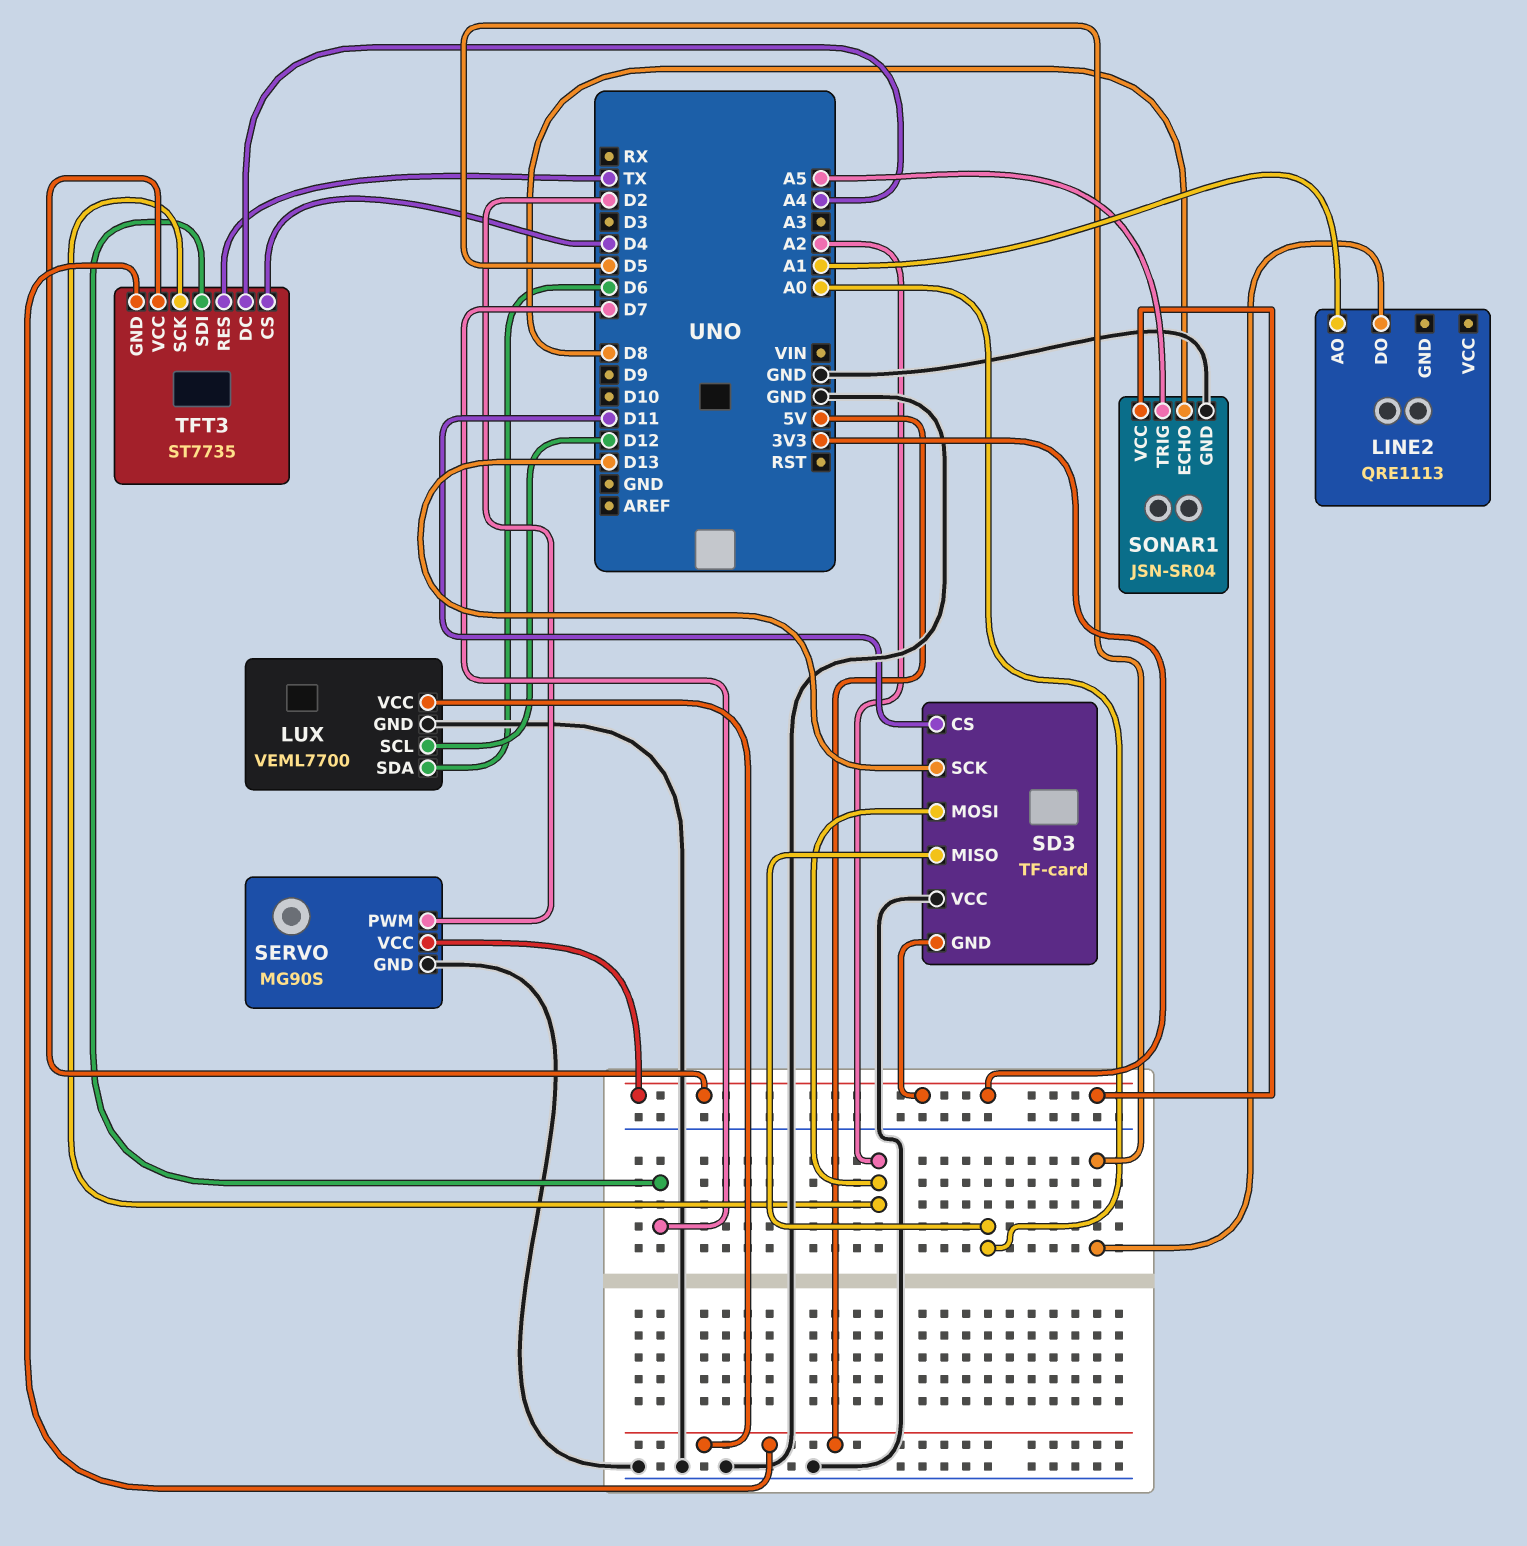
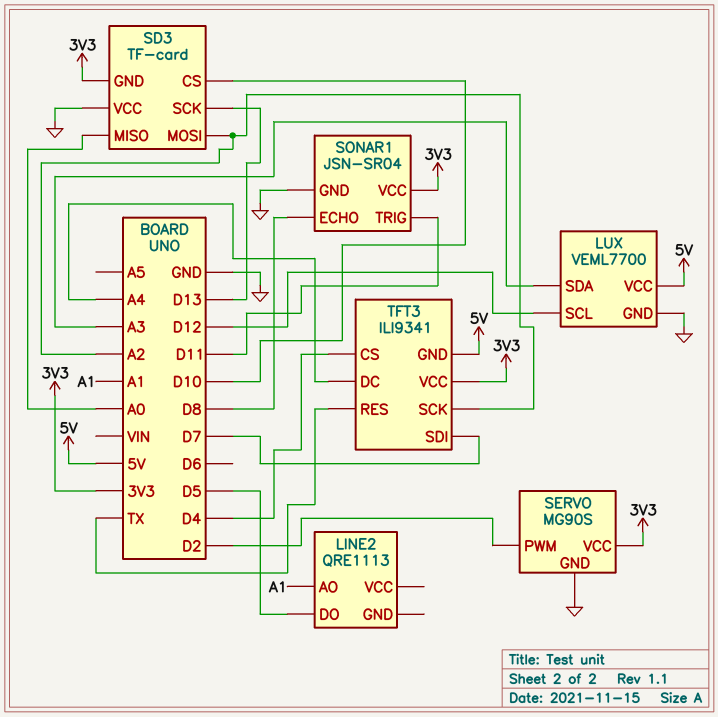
LUX pin SDA: D6 -> A3
SD3 pin CS: D11 -> D10
SONAR1 pin TRIG: A5 -> D11
TFT3: ST7735 -> ILI9341

